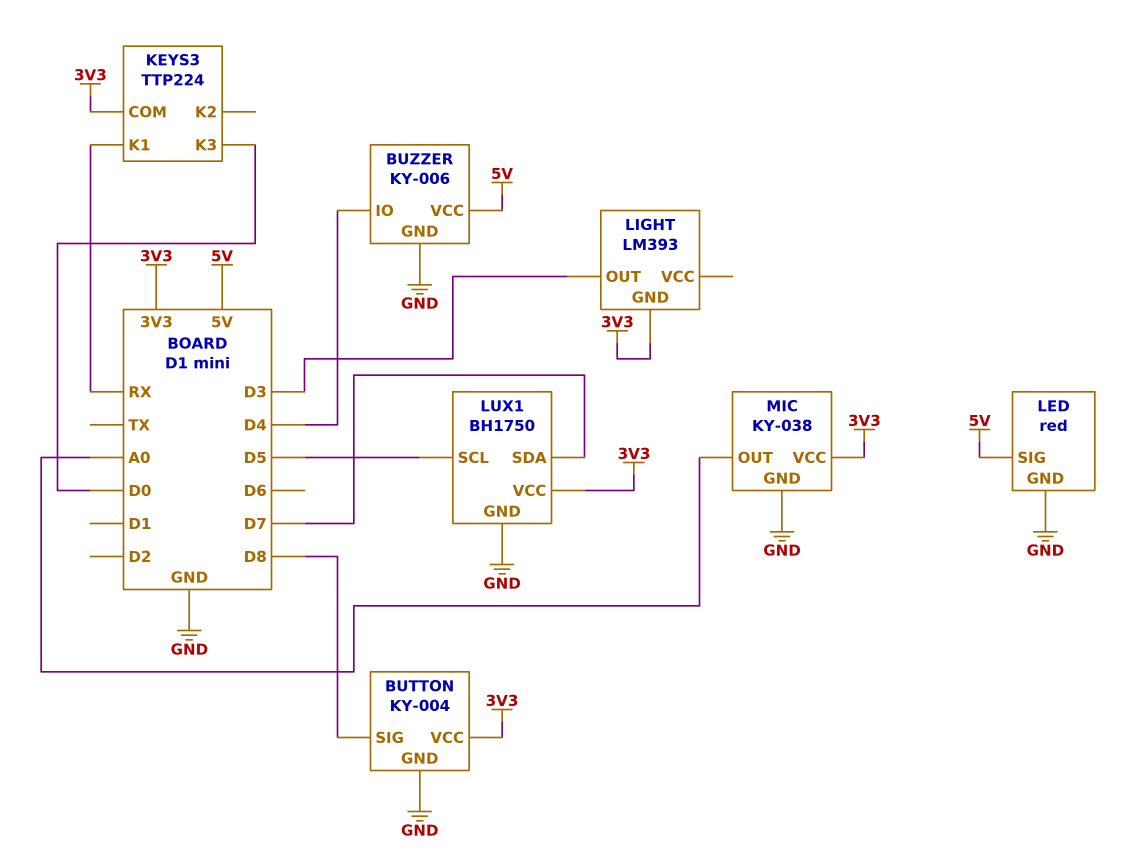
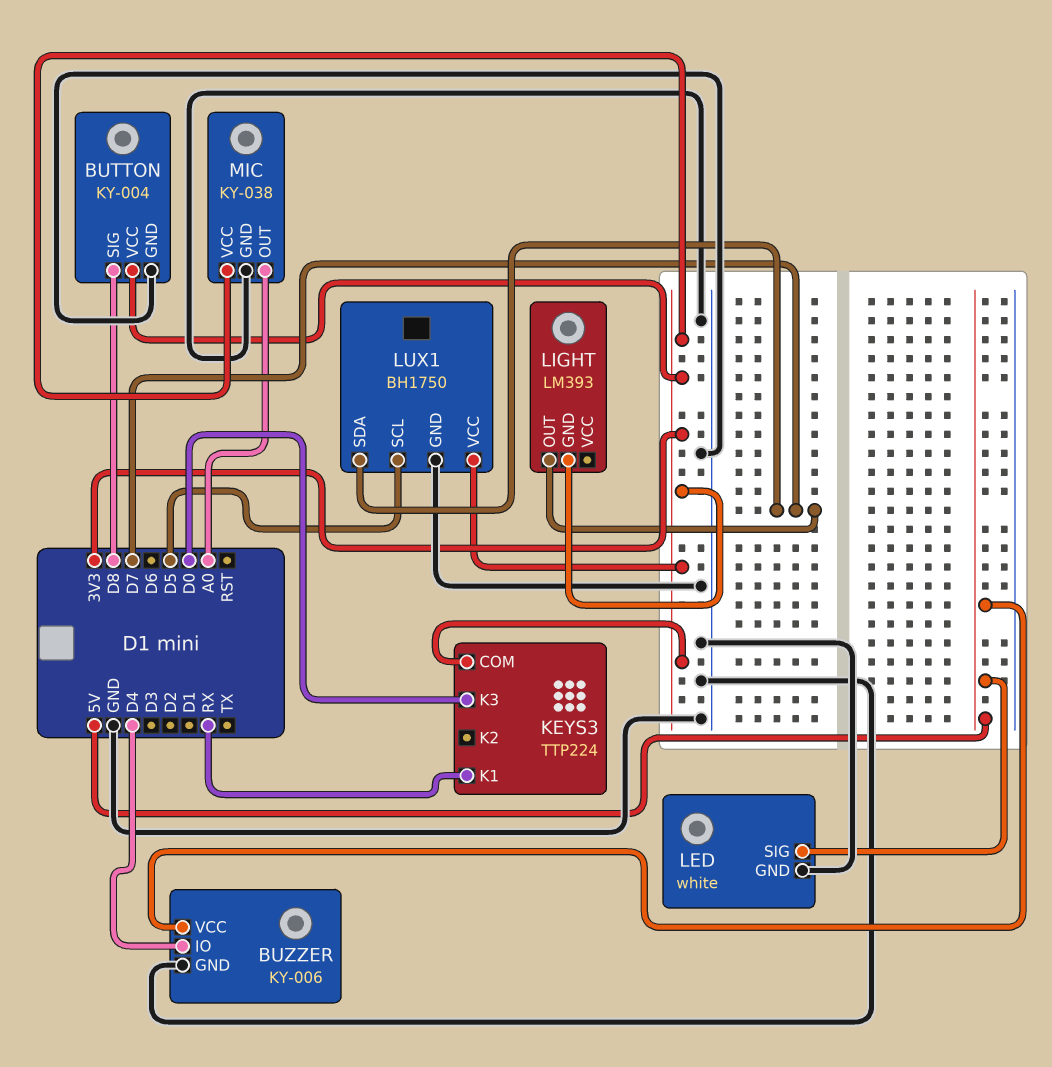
LED: red -> white
LIGHT pin OUT: D3 -> D7

